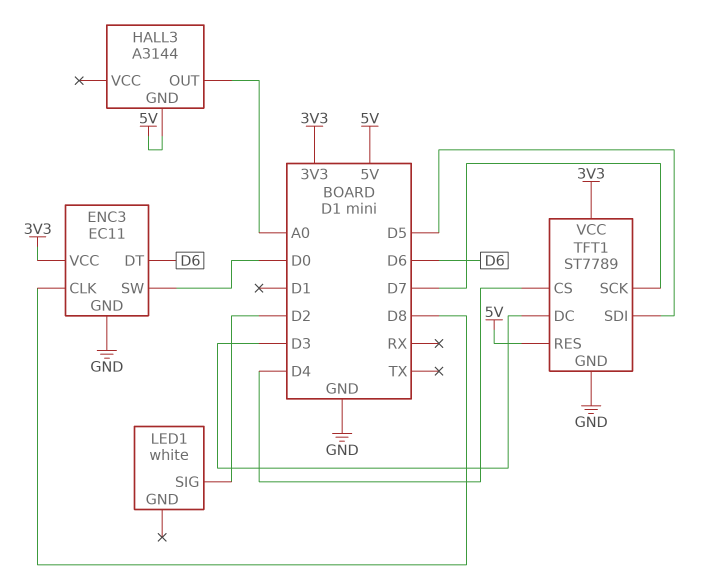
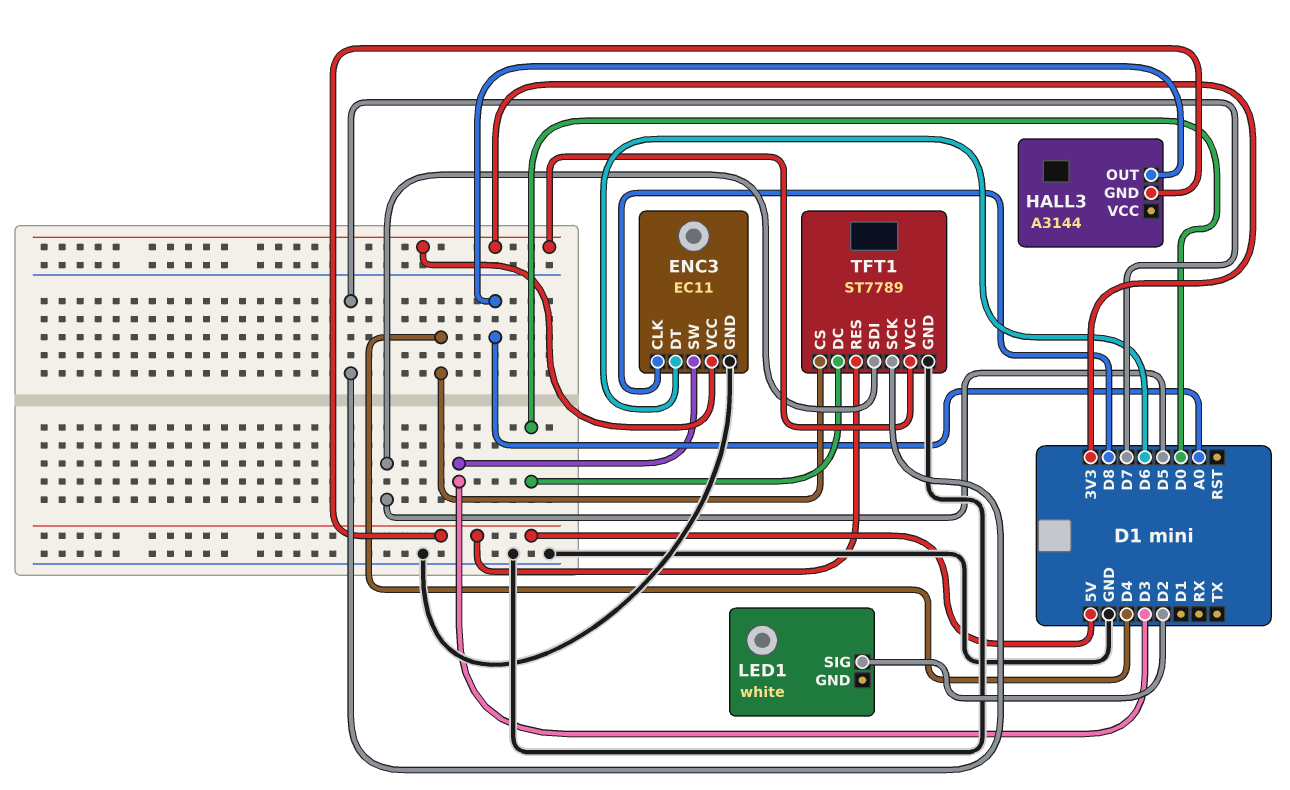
ENC3 pin SW: D0 -> D3
TFT1 pin DC: D3 -> D0

